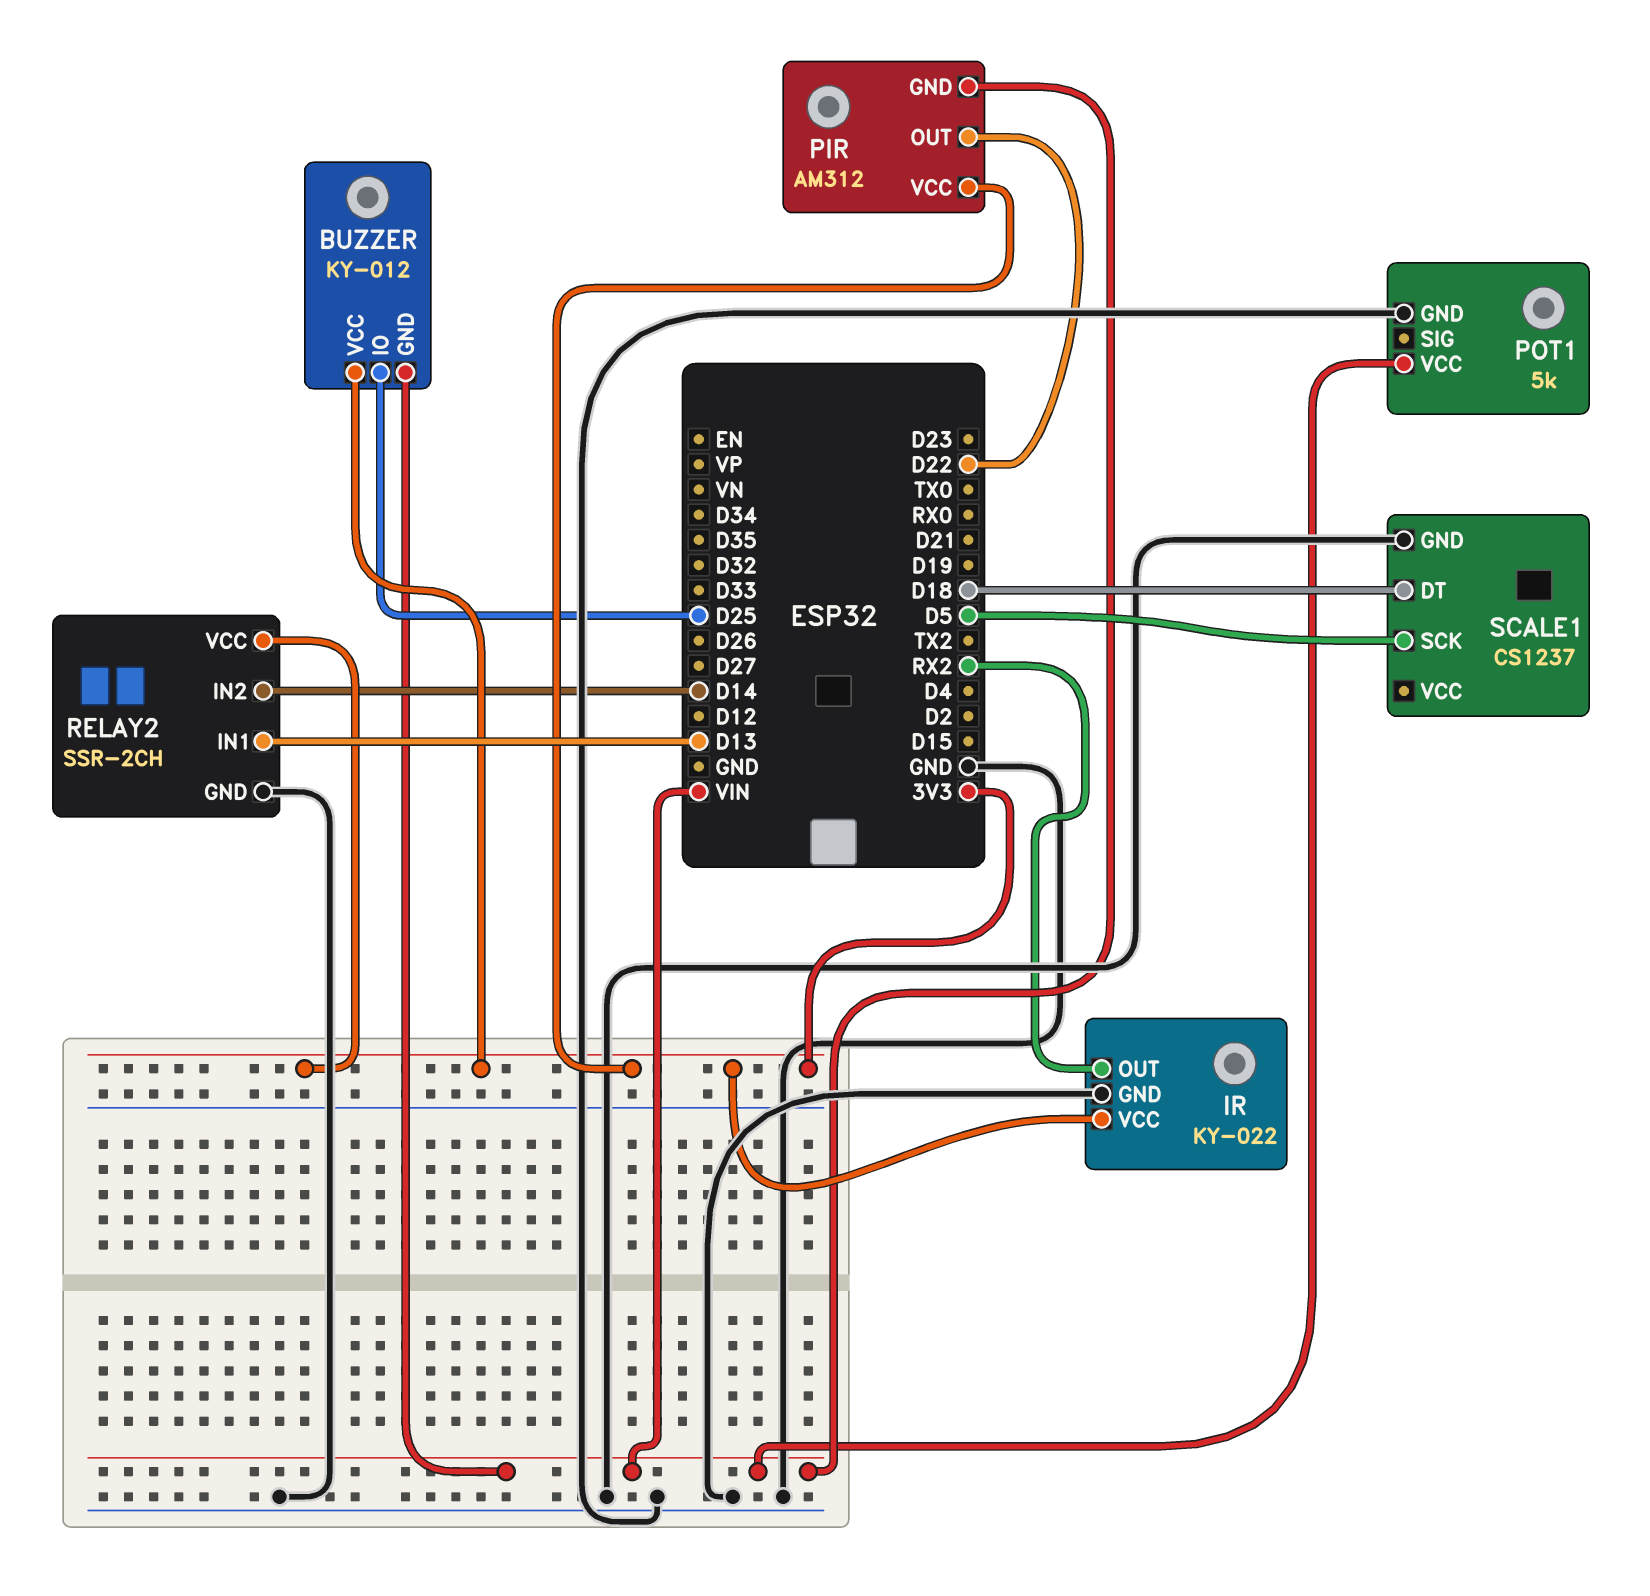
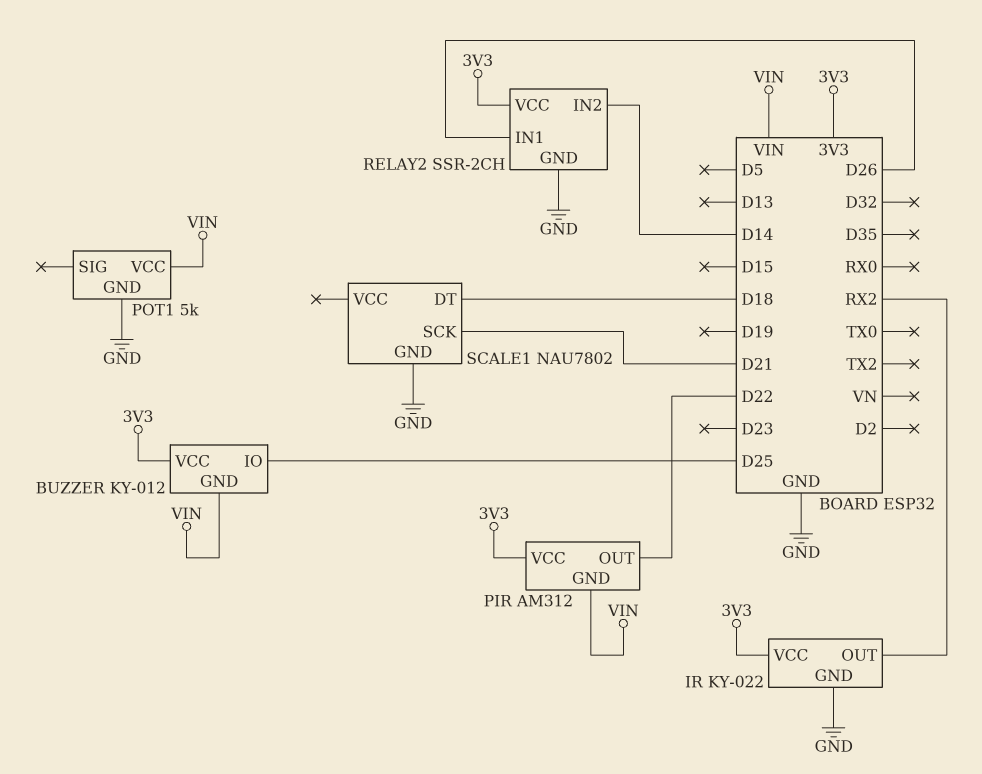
RELAY2 pin IN1: D13 -> D26
SCALE1: CS1237 -> NAU7802
SCALE1 pin SCK: D5 -> D21

